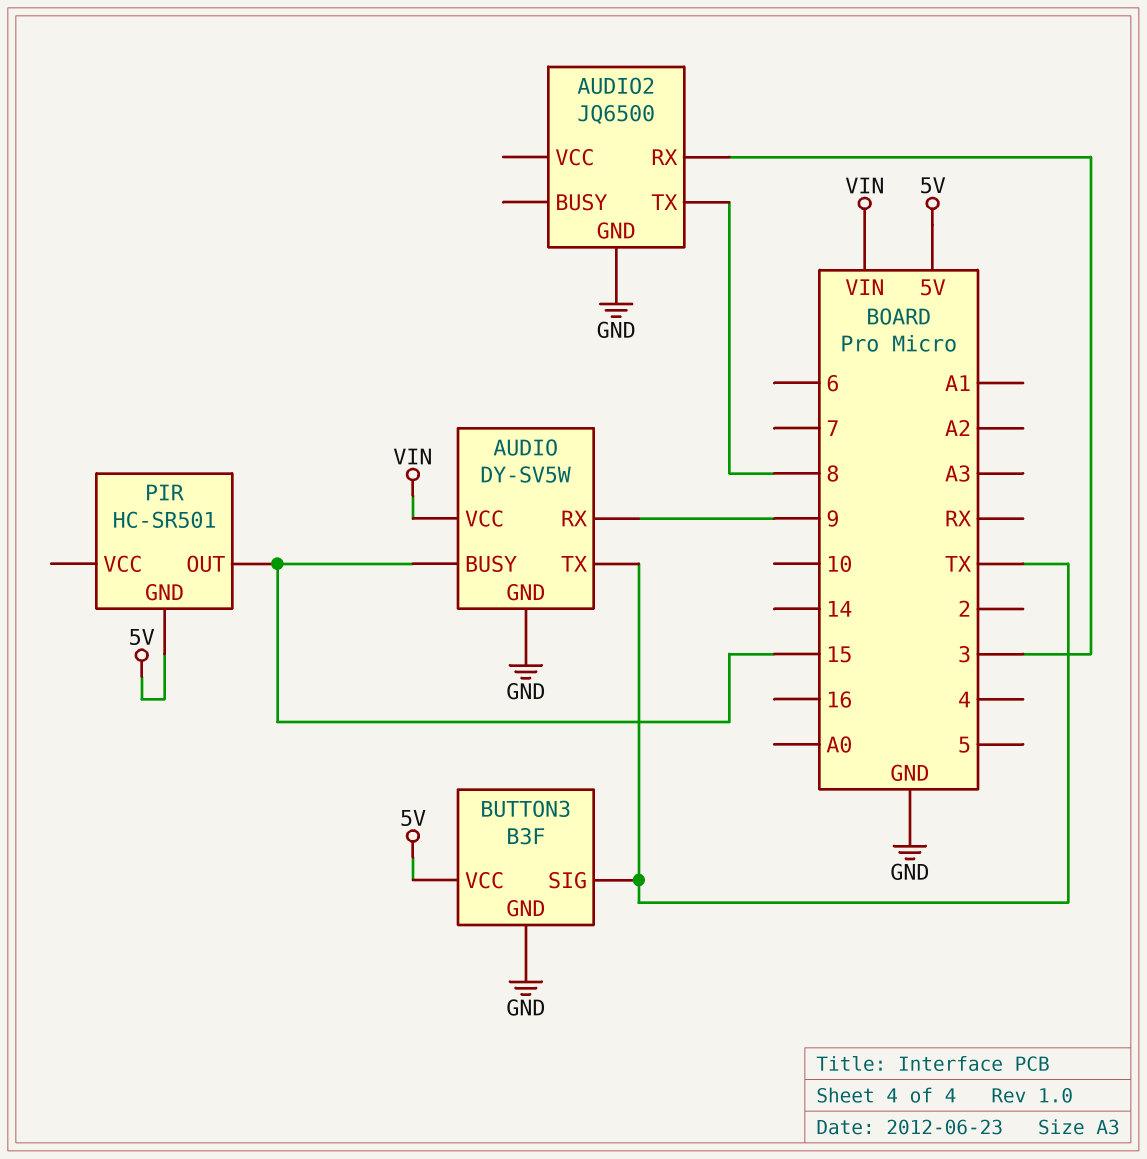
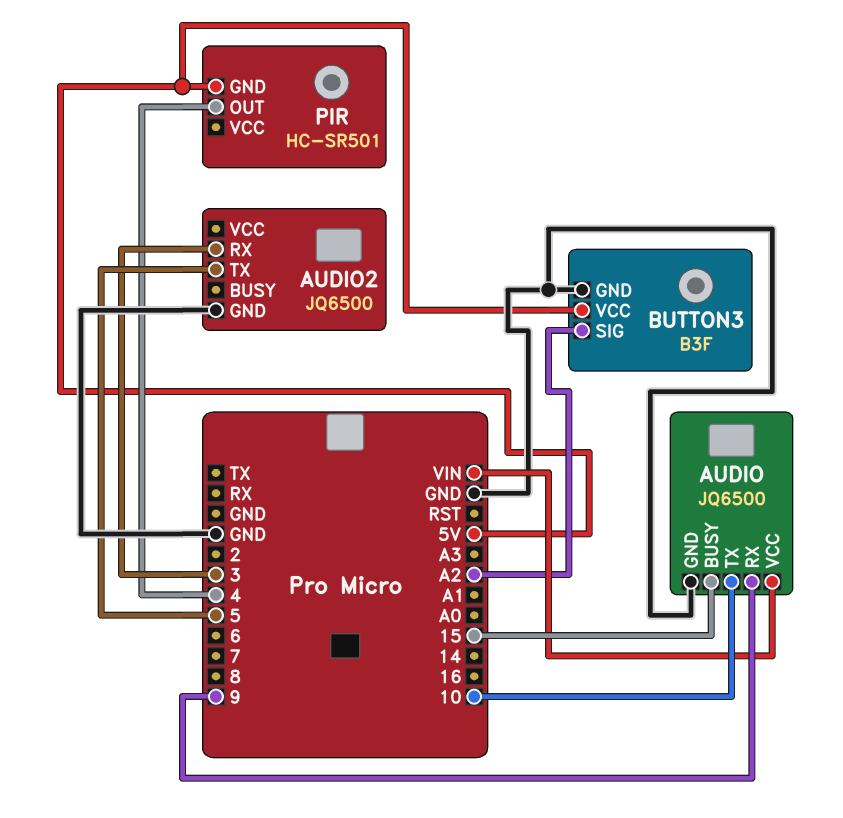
AUDIO: DY-SV5W -> JQ6500
AUDIO pin TX: TX -> 10
AUDIO2 pin TX: 8 -> 5
BUTTON3 pin SIG: TX -> A2
PIR pin OUT: 15 -> 4

